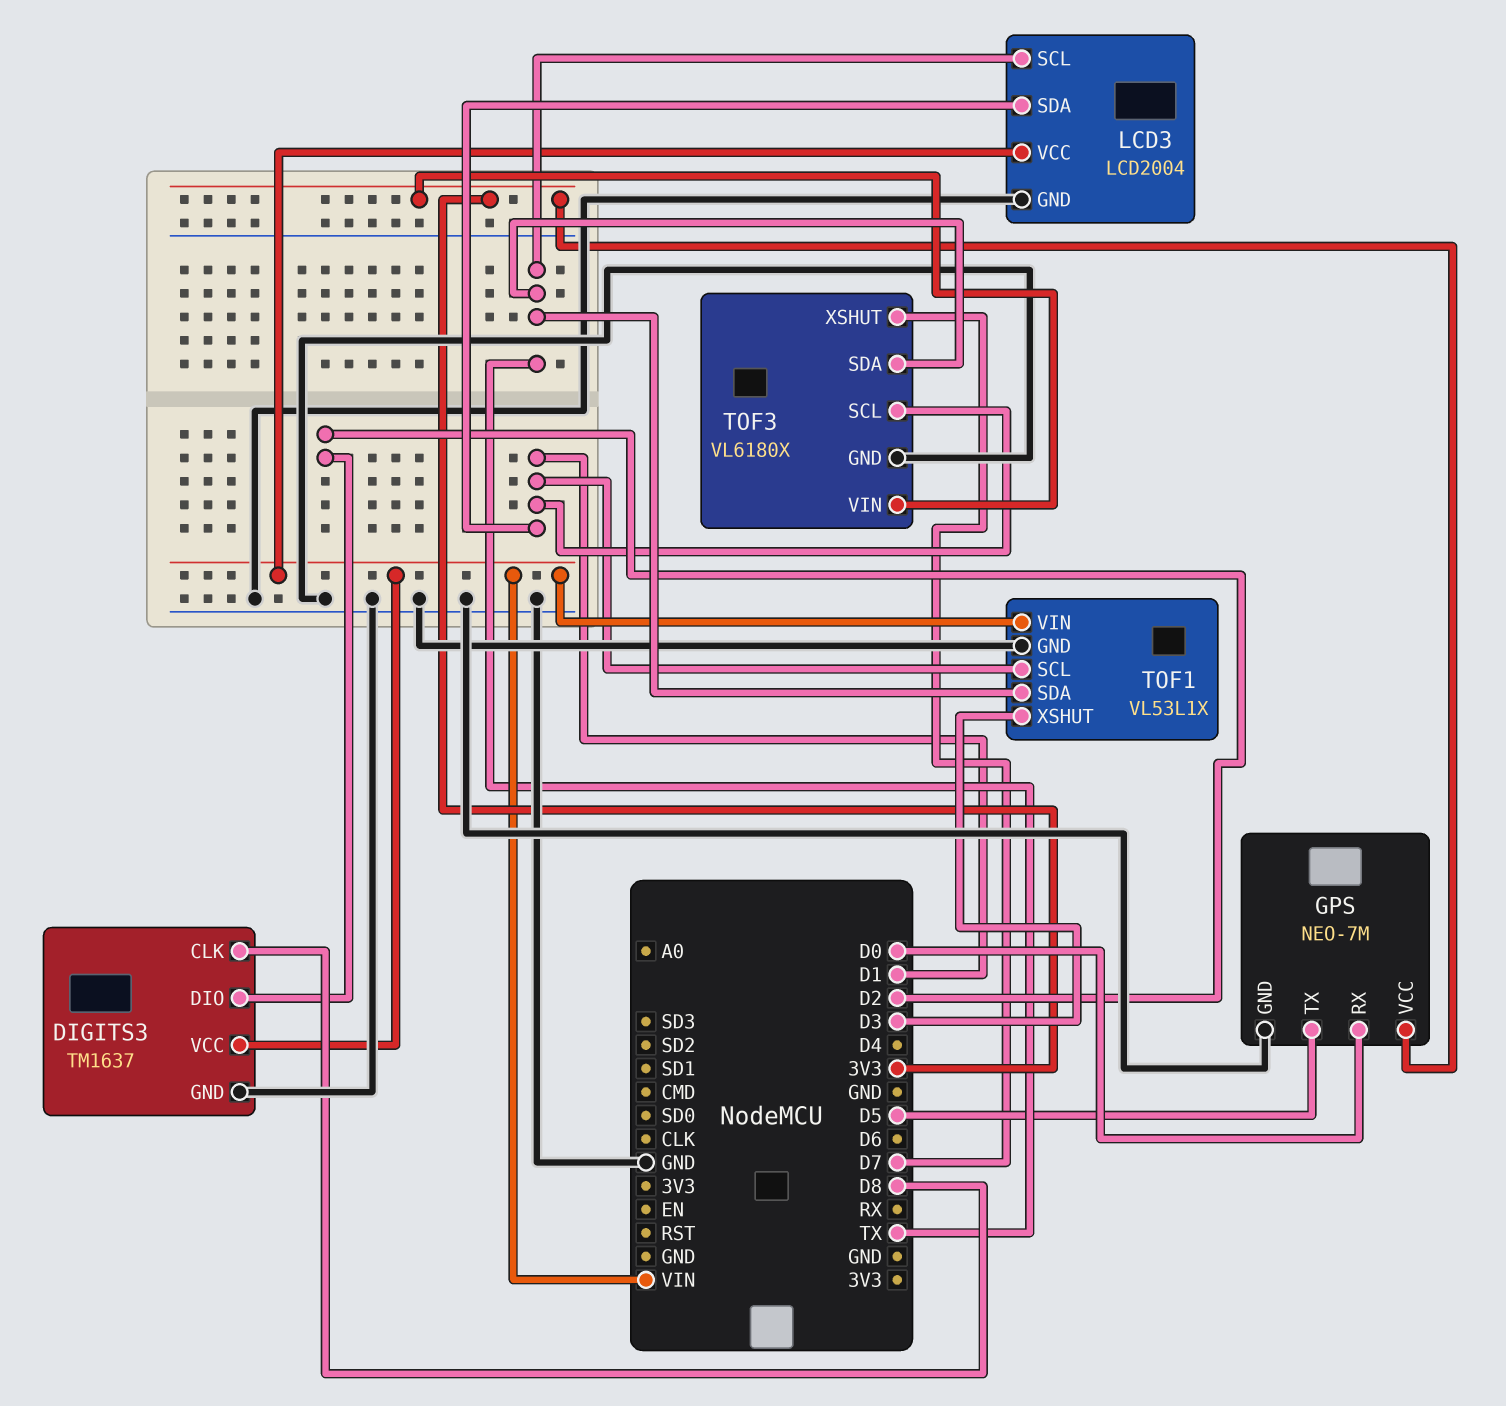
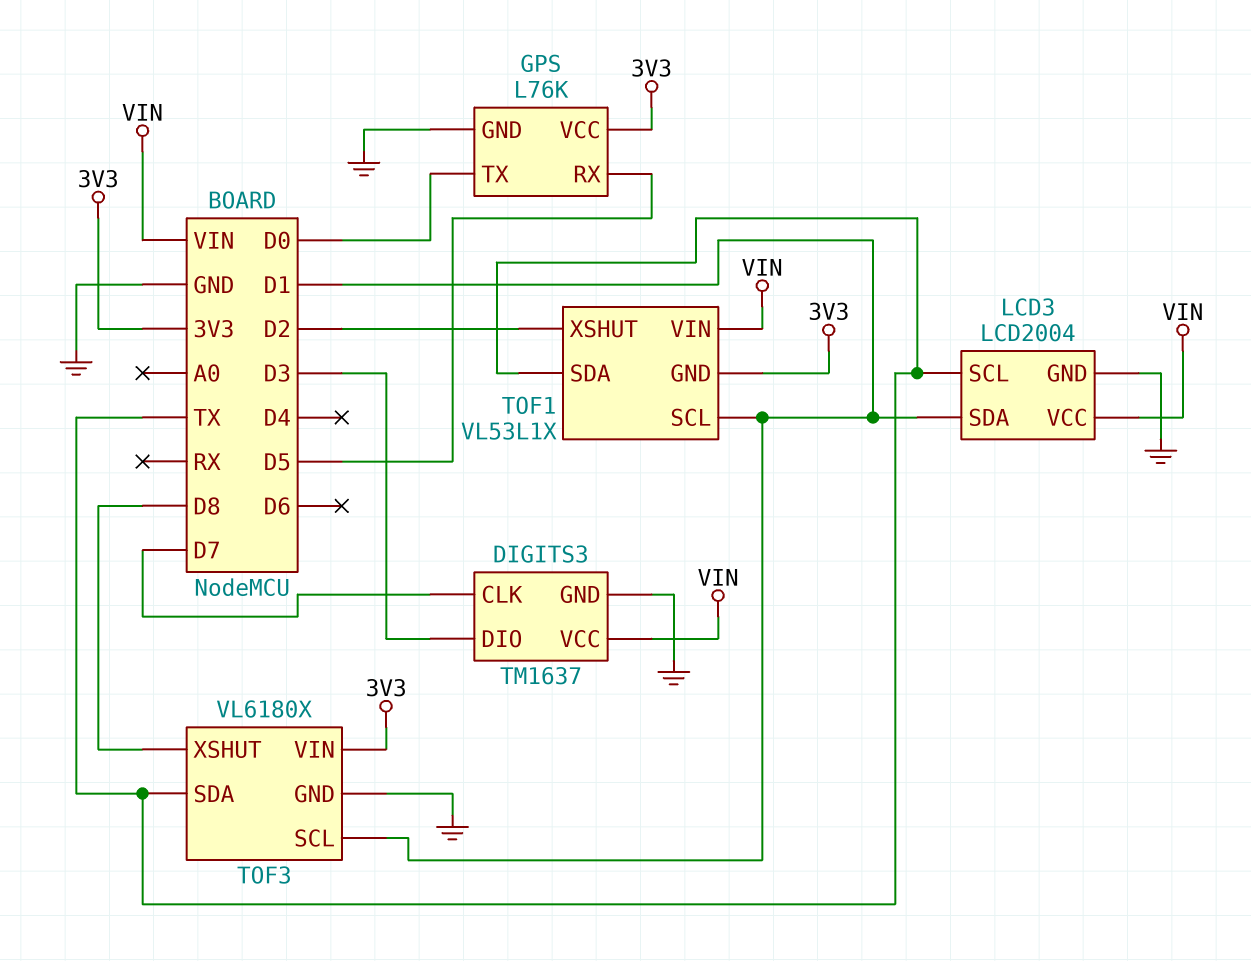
DIGITS3 pin CLK: D8 -> D7
DIGITS3 pin DIO: D2 -> D3
GPS: NEO-7M -> L76K
GPS pin RX: D0 -> D5
GPS pin TX: D5 -> D0
TOF1 pin GND: GND -> 3V3
TOF1 pin XSHUT: D3 -> D2
TOF3 pin XSHUT: D7 -> D8

